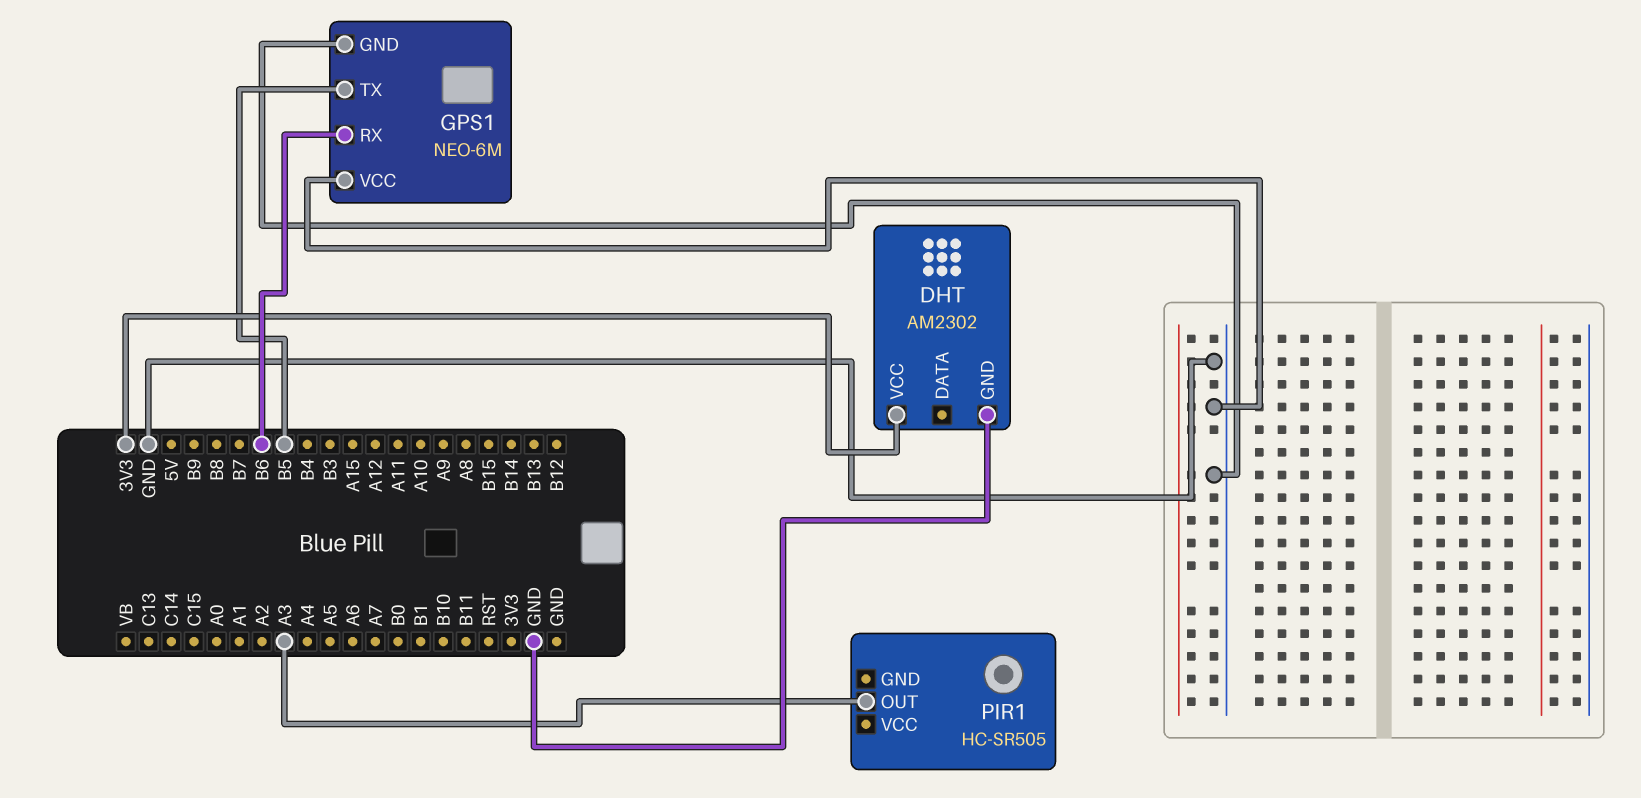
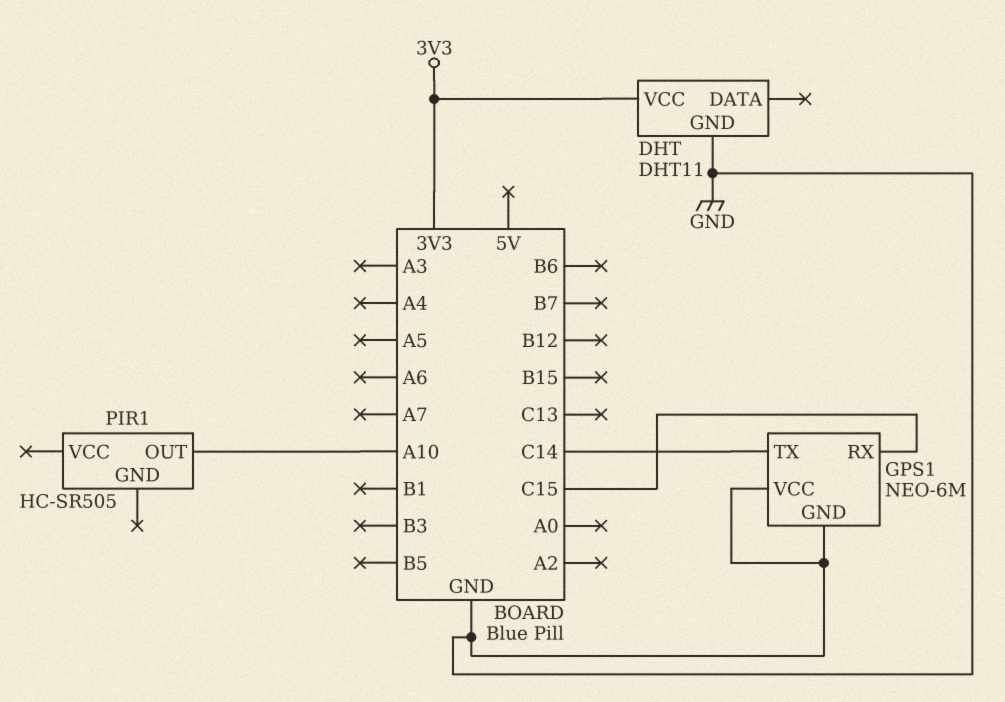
DHT: AM2302 -> DHT11
GPS1 pin RX: B6 -> C15
GPS1 pin TX: B5 -> C14
PIR1 pin OUT: A3 -> A10

